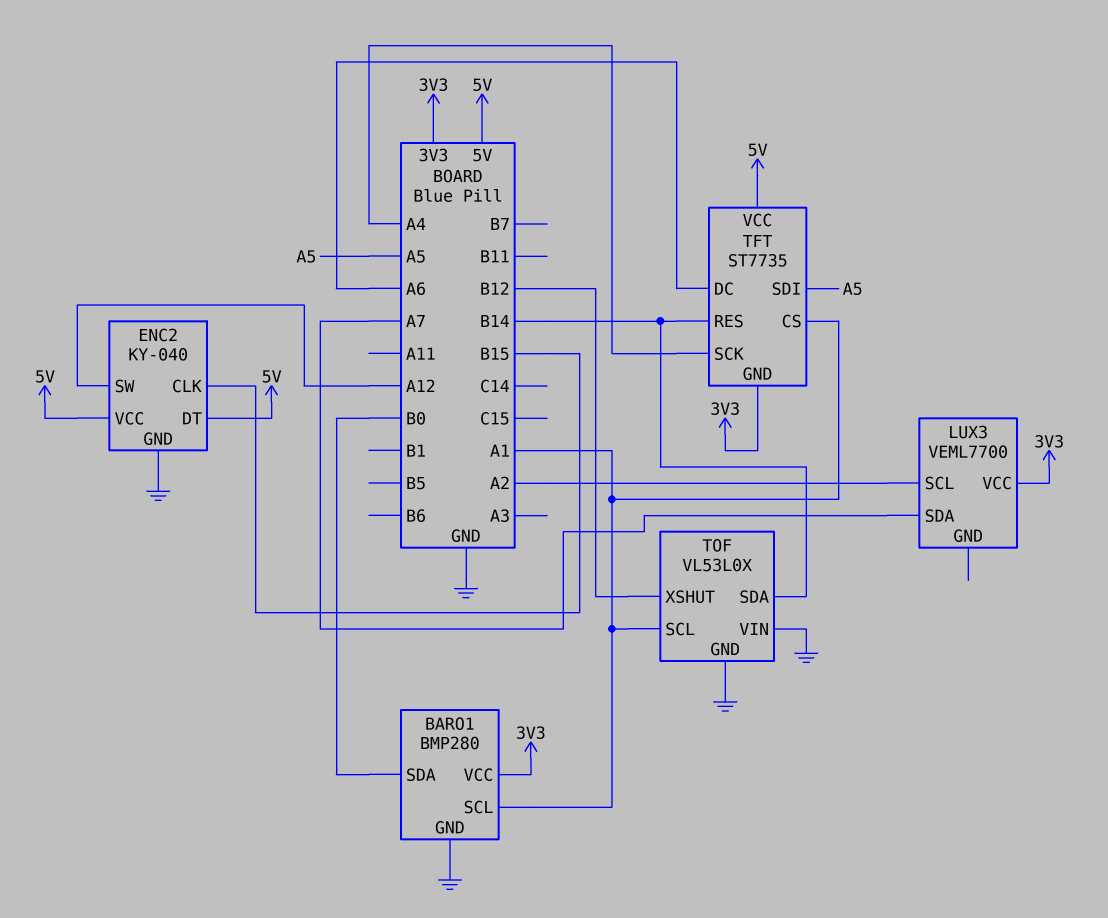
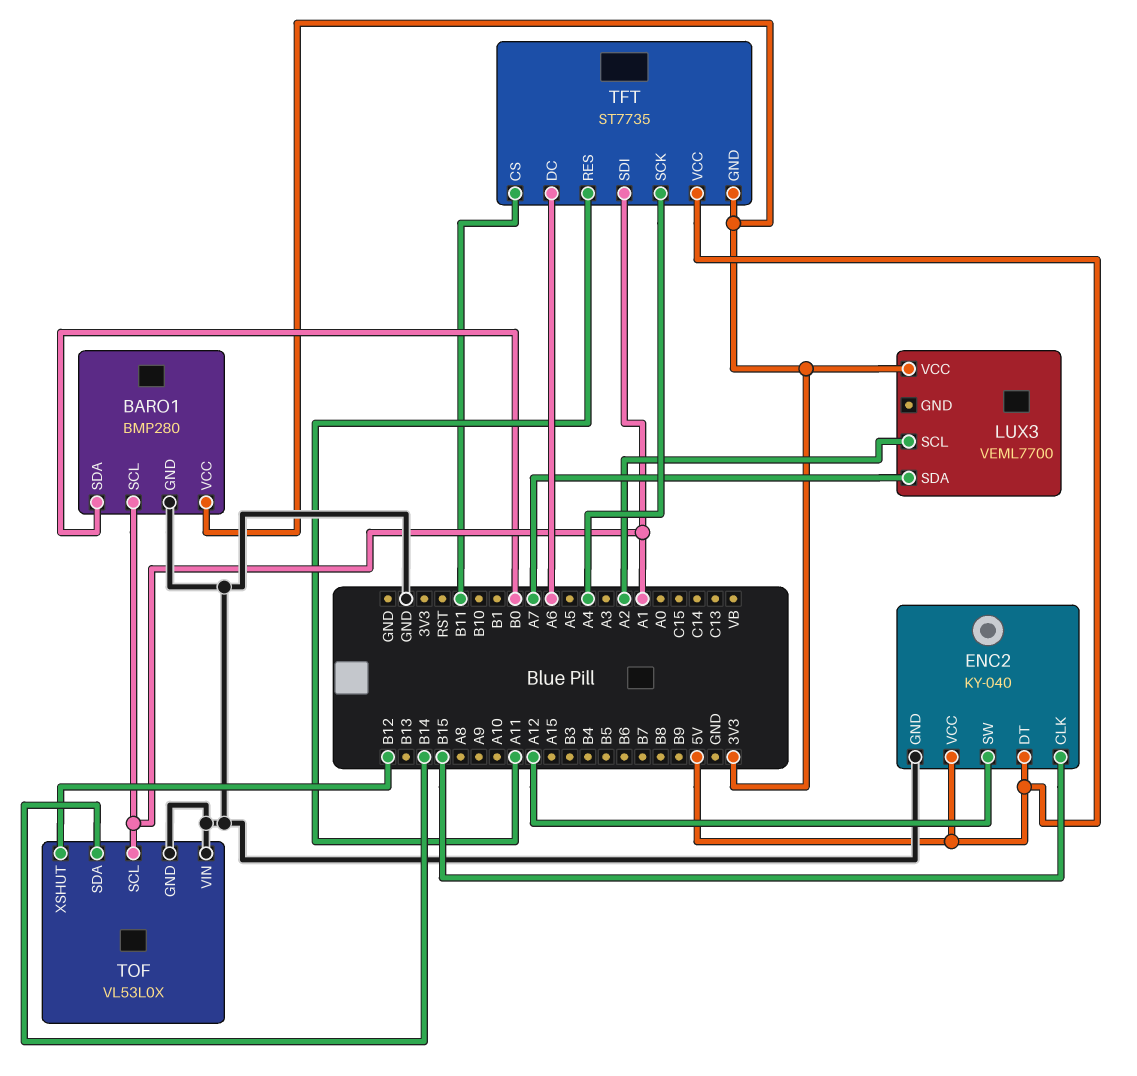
TFT pin CS: A1 -> B11
TFT pin RES: B14 -> A11
TFT pin SDI: A5 -> A1

